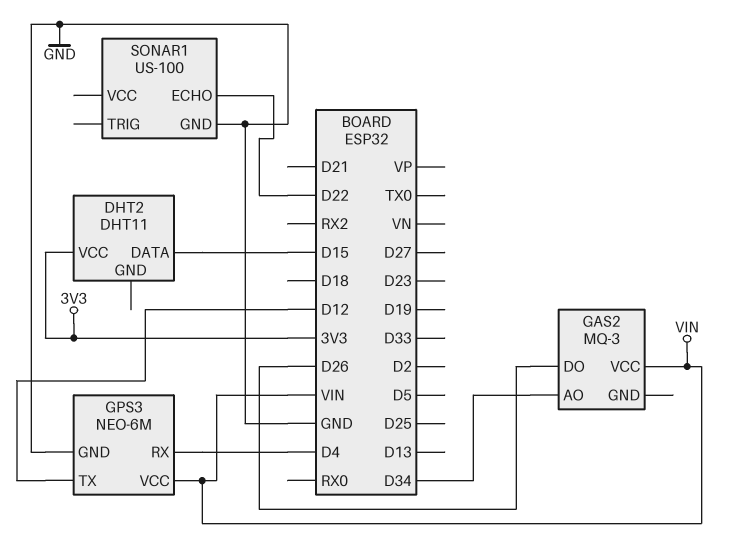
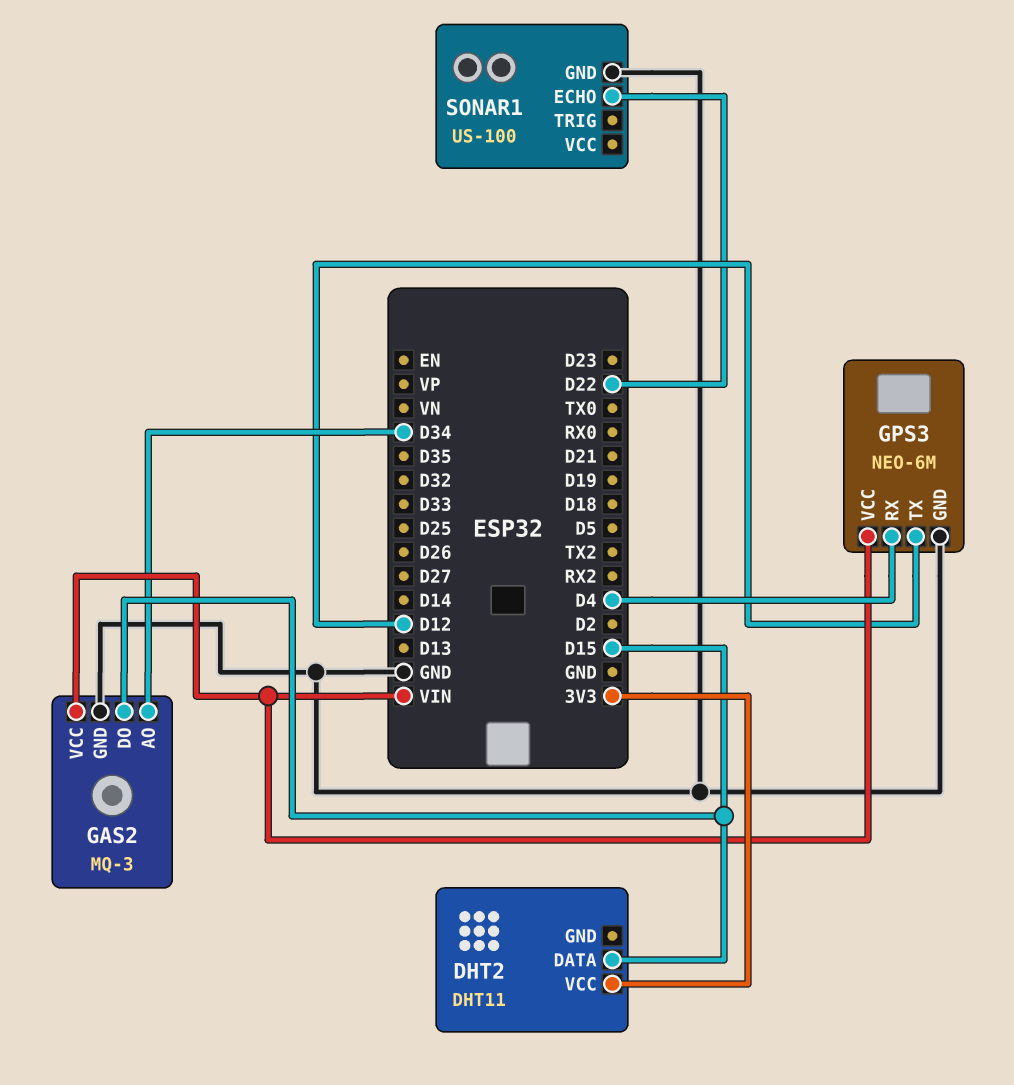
GAS2 pin DO: D26 -> D15
GAS2 pin GND: none -> GND

